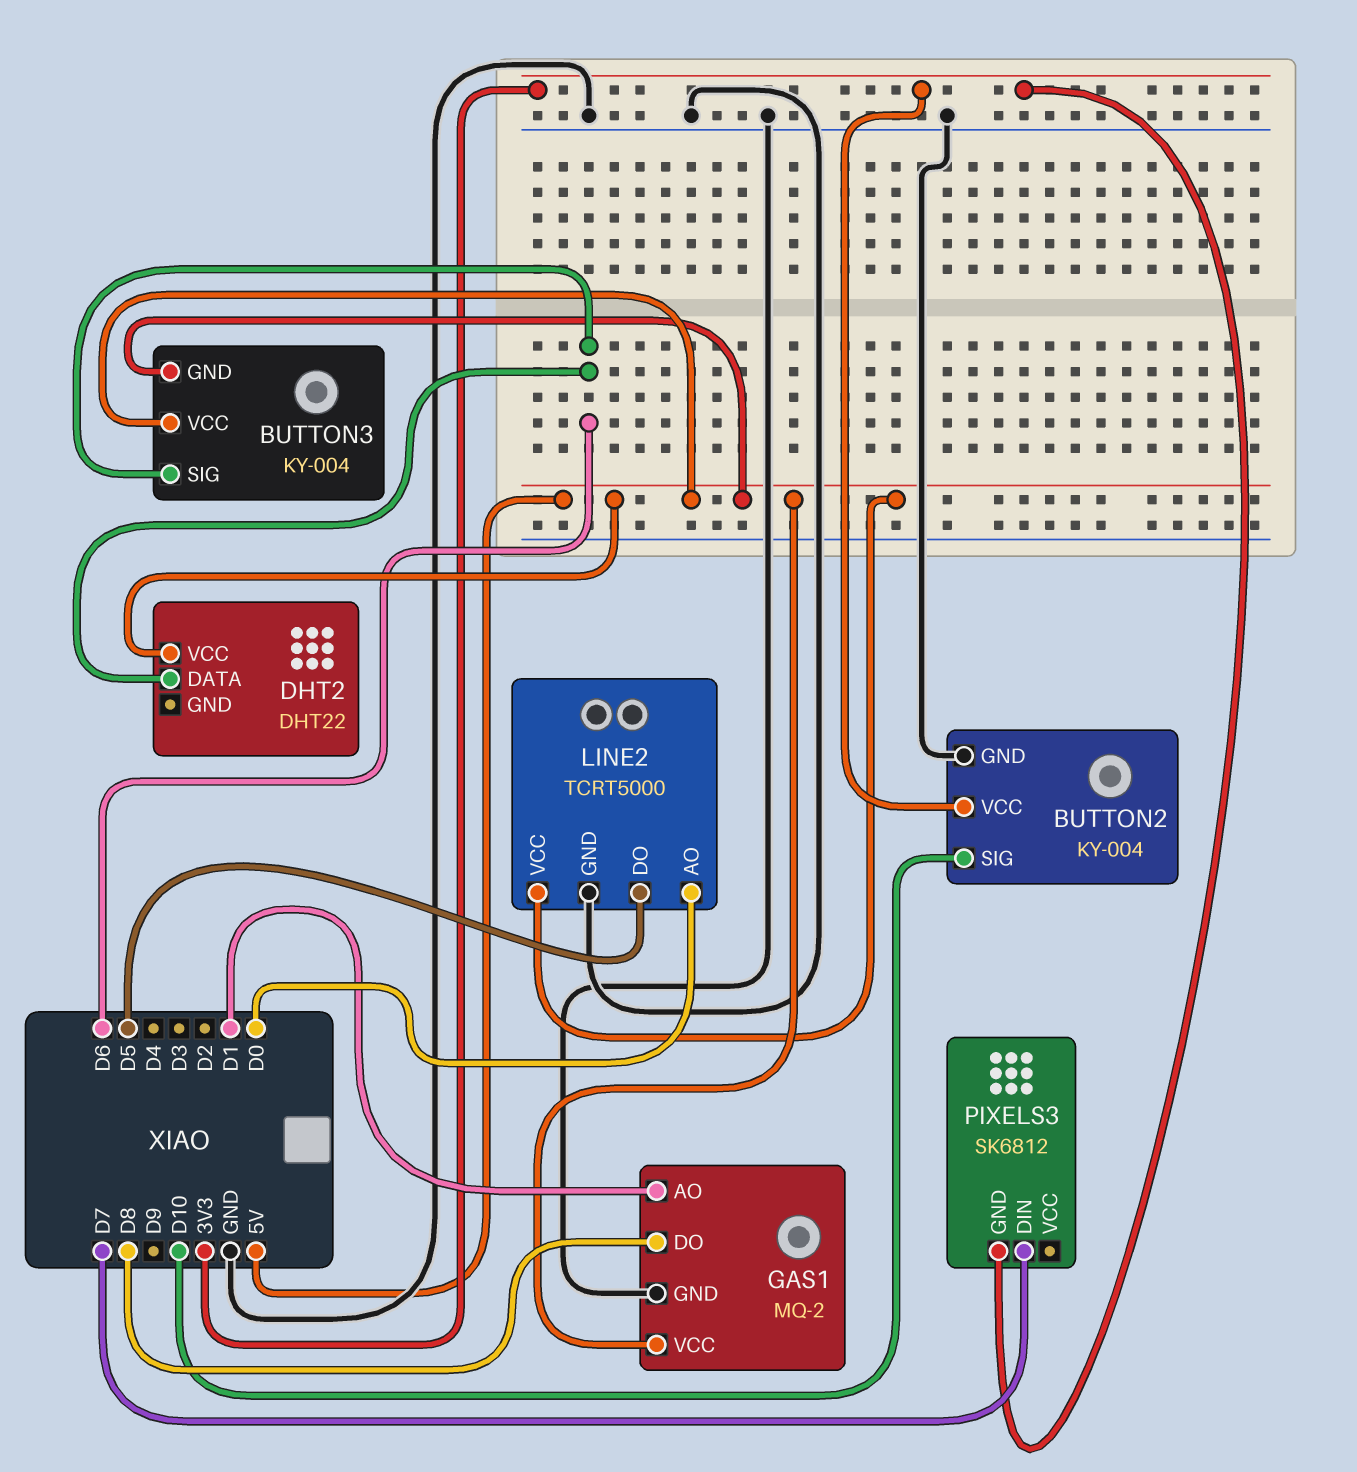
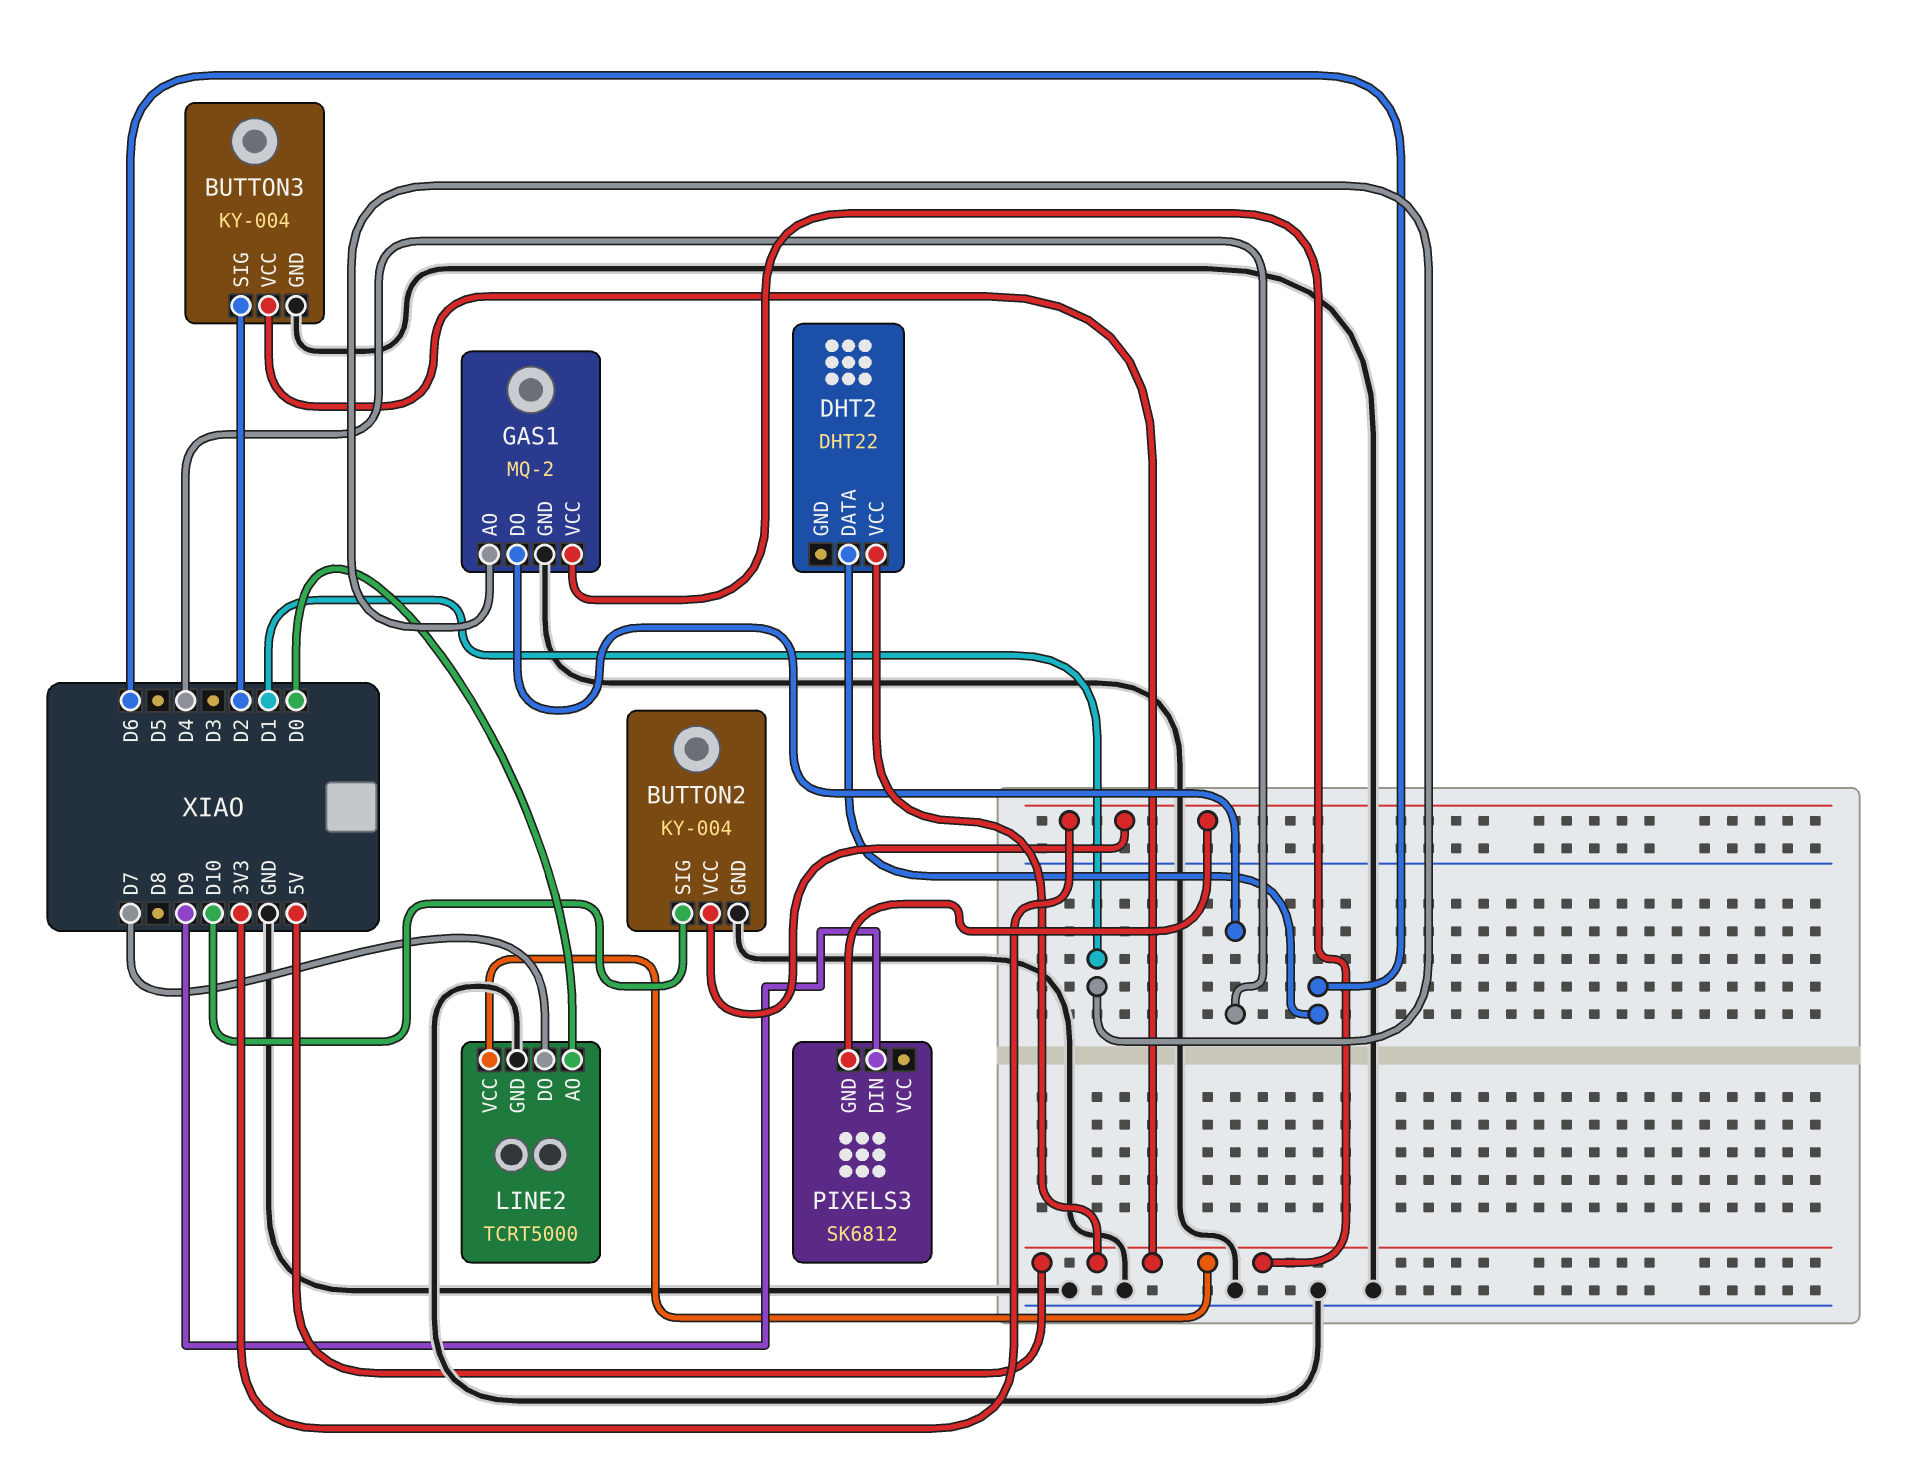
BUTTON3 pin GND: 5V -> GND
BUTTON3 pin SIG: D6 -> D2
GAS1 pin DO: D8 -> D4
LINE2 pin DO: D5 -> D7
PIXELS3 pin DIN: D7 -> D9

